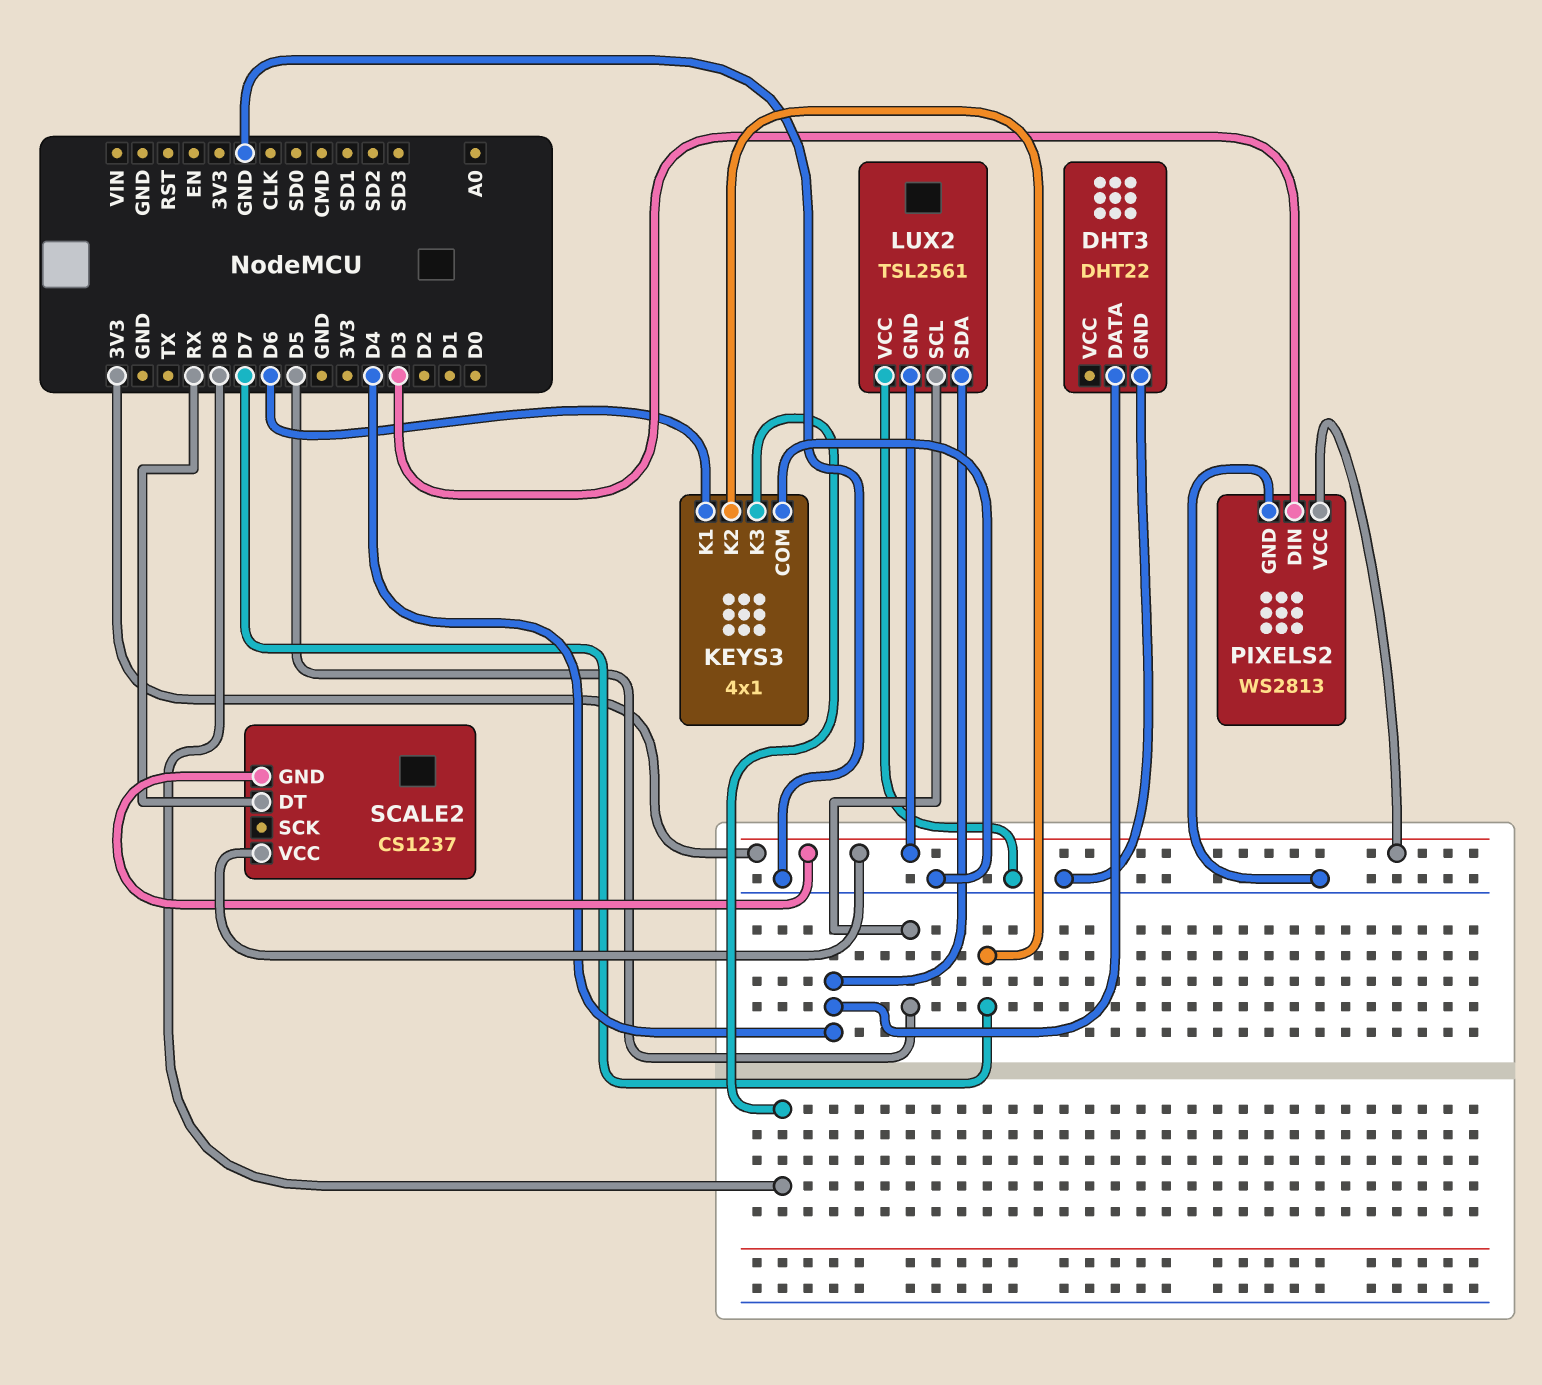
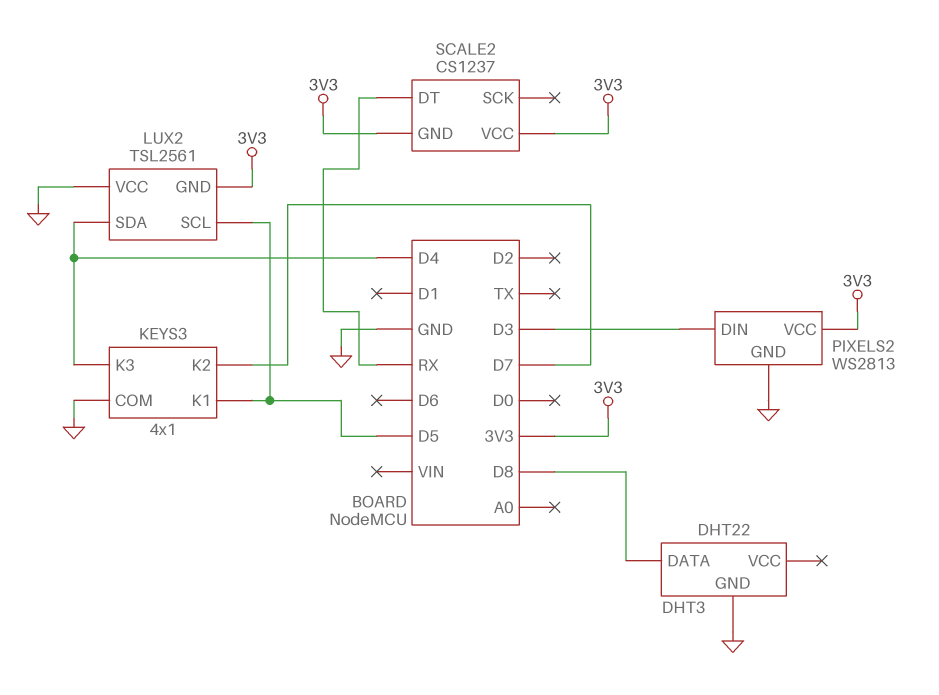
DHT3 pin DATA: D4 -> D8
KEYS3 pin K1: D6 -> D5
KEYS3 pin K3: D8 -> D4

